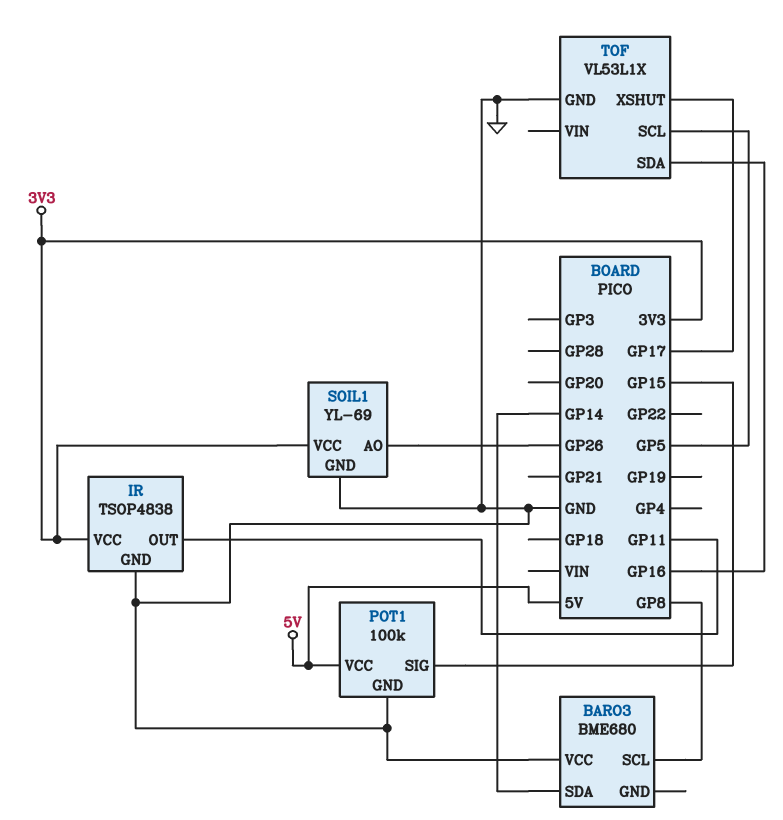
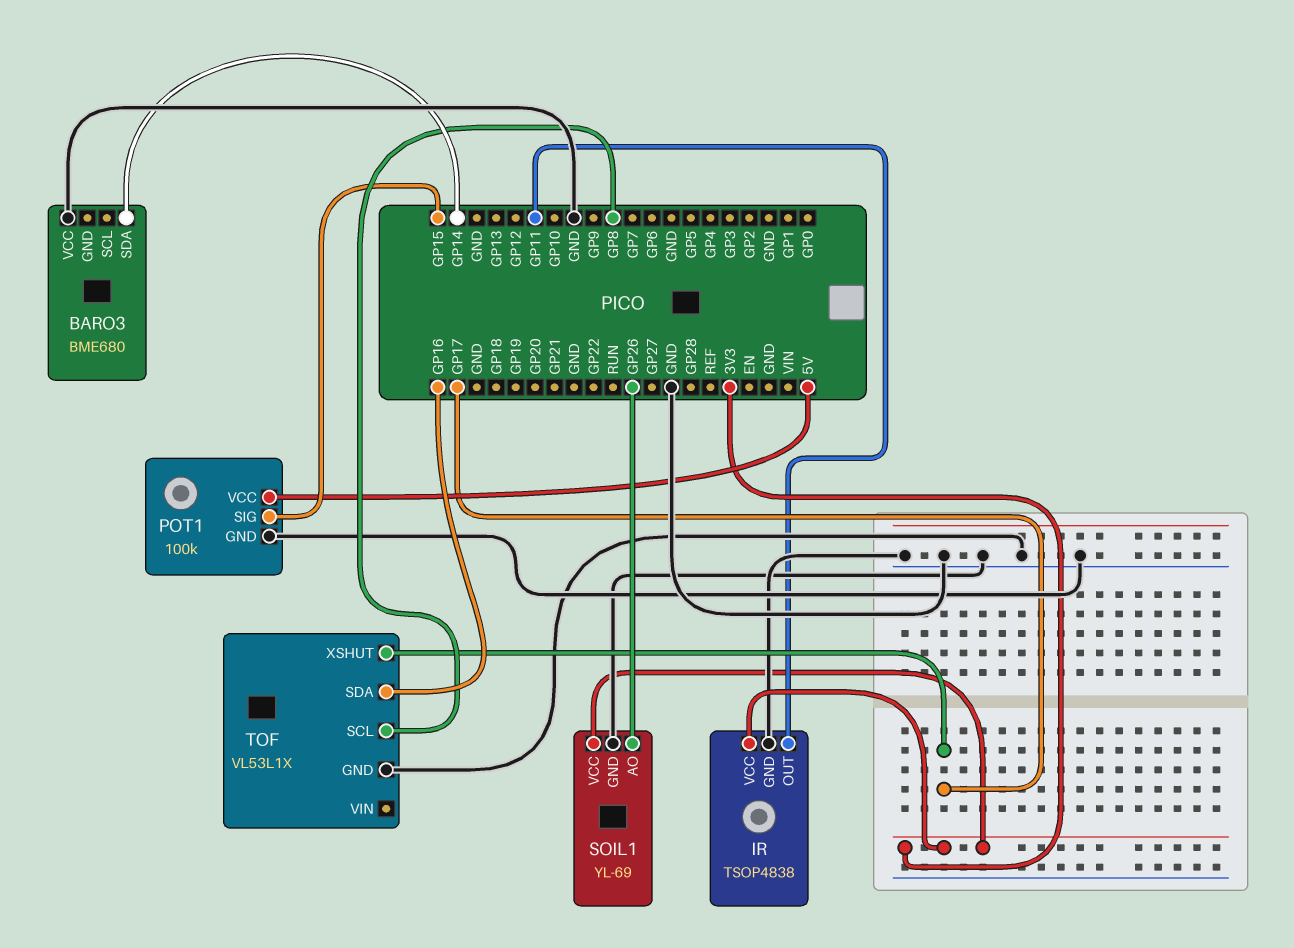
BARO3 pin SCL: GP8 -> none
TOF pin SCL: GP5 -> GP8

